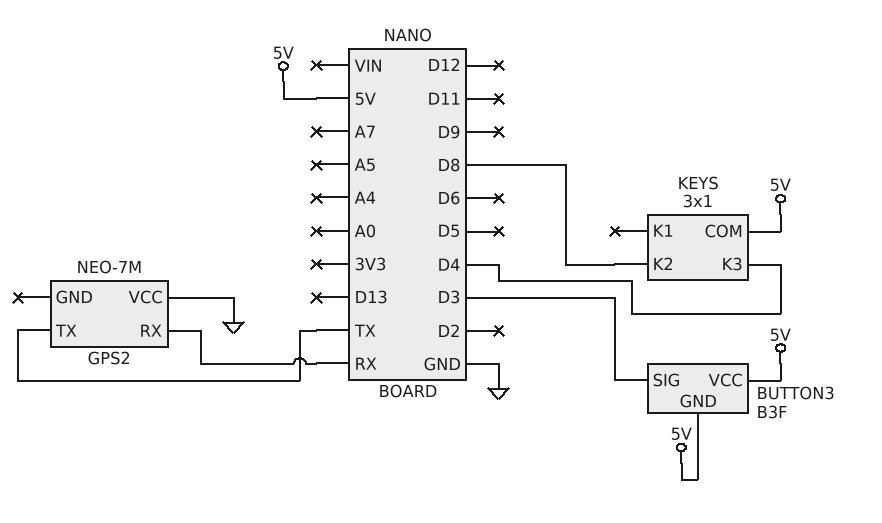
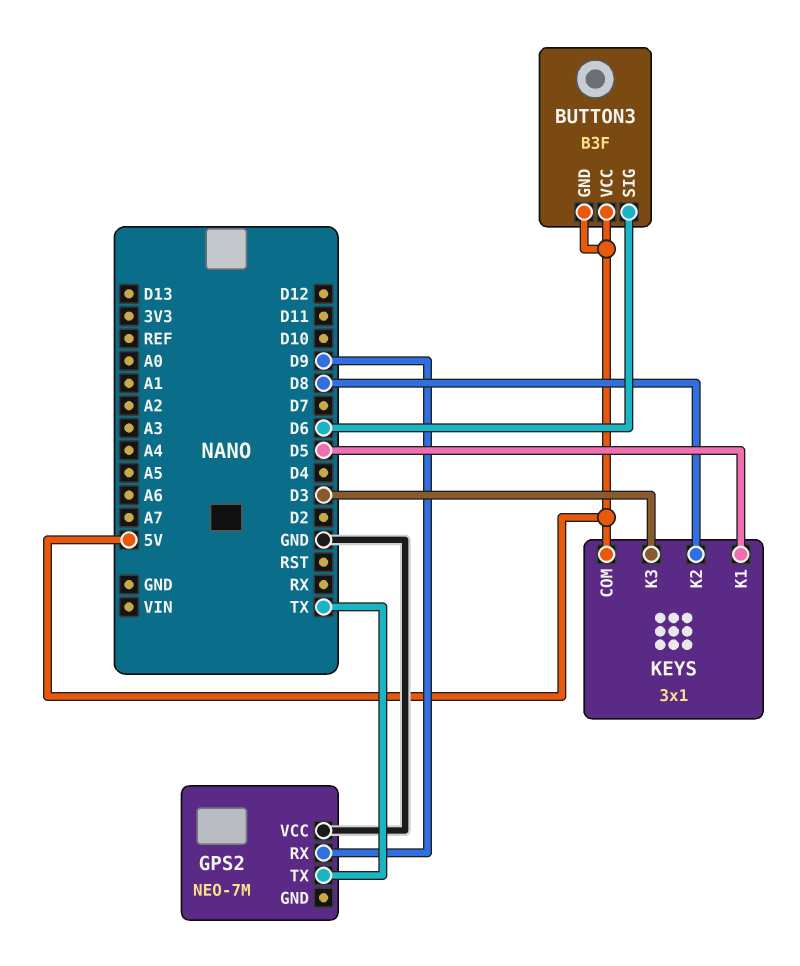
BUTTON3 pin SIG: D3 -> D6
GPS2 pin RX: RX -> D9
KEYS pin K1: none -> D5
KEYS pin K3: D4 -> D3

